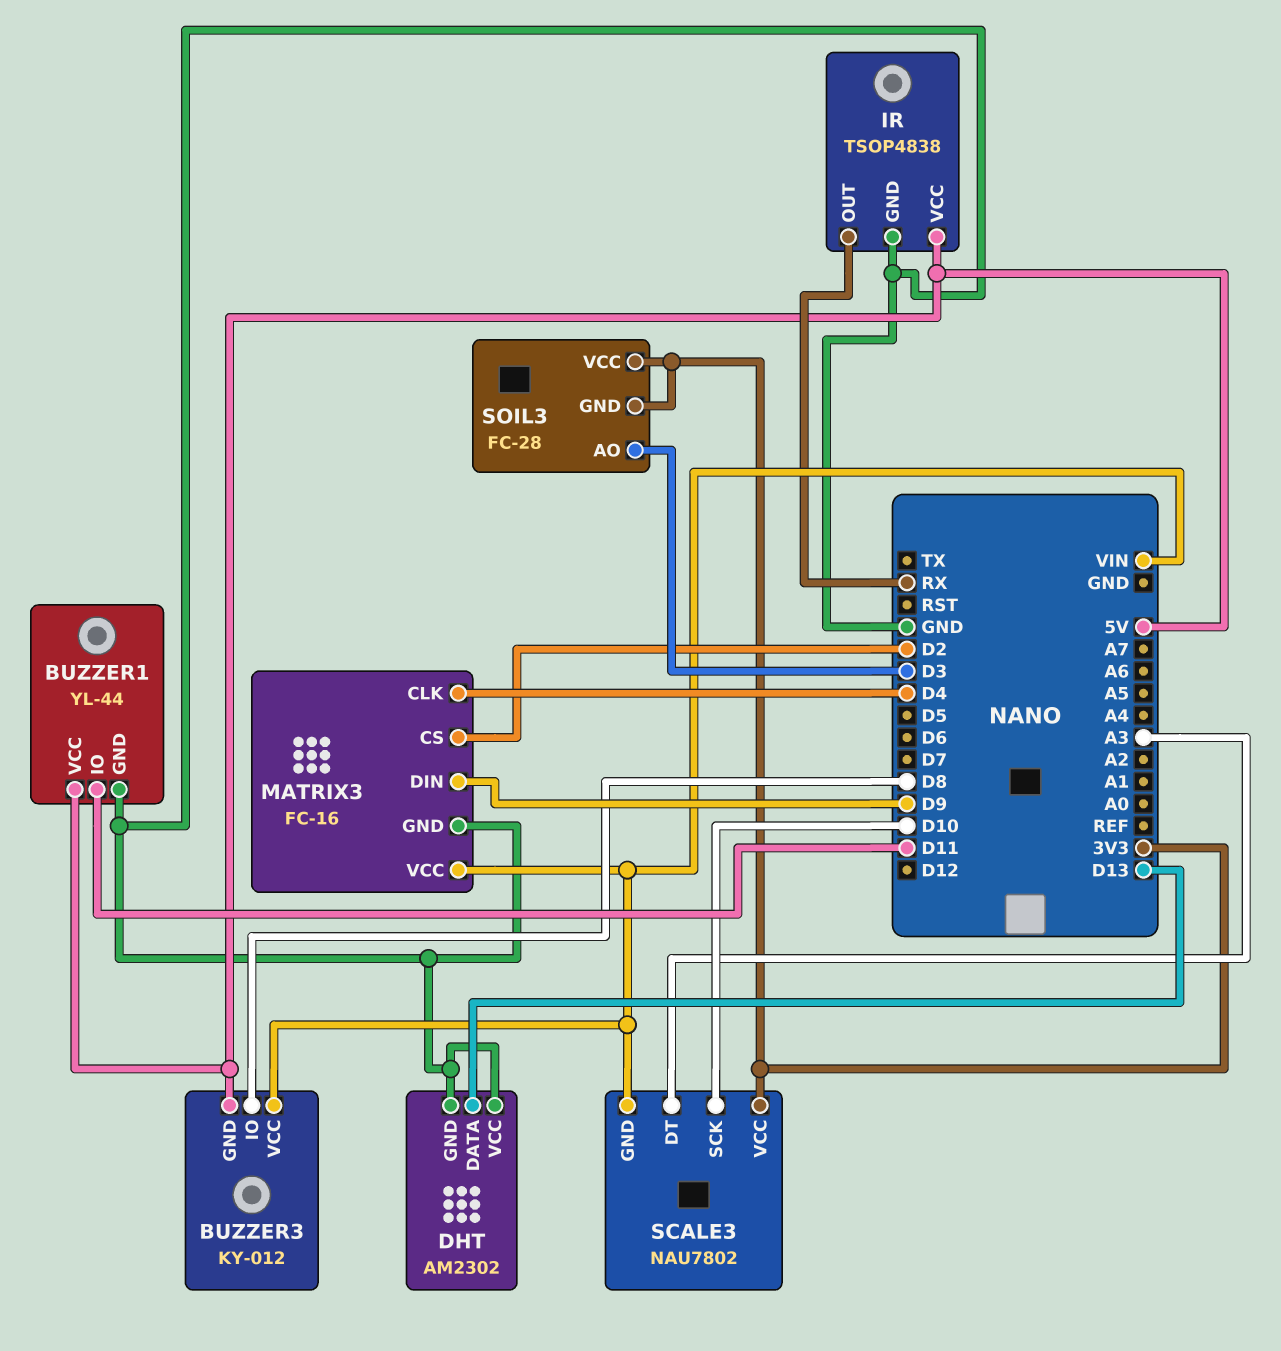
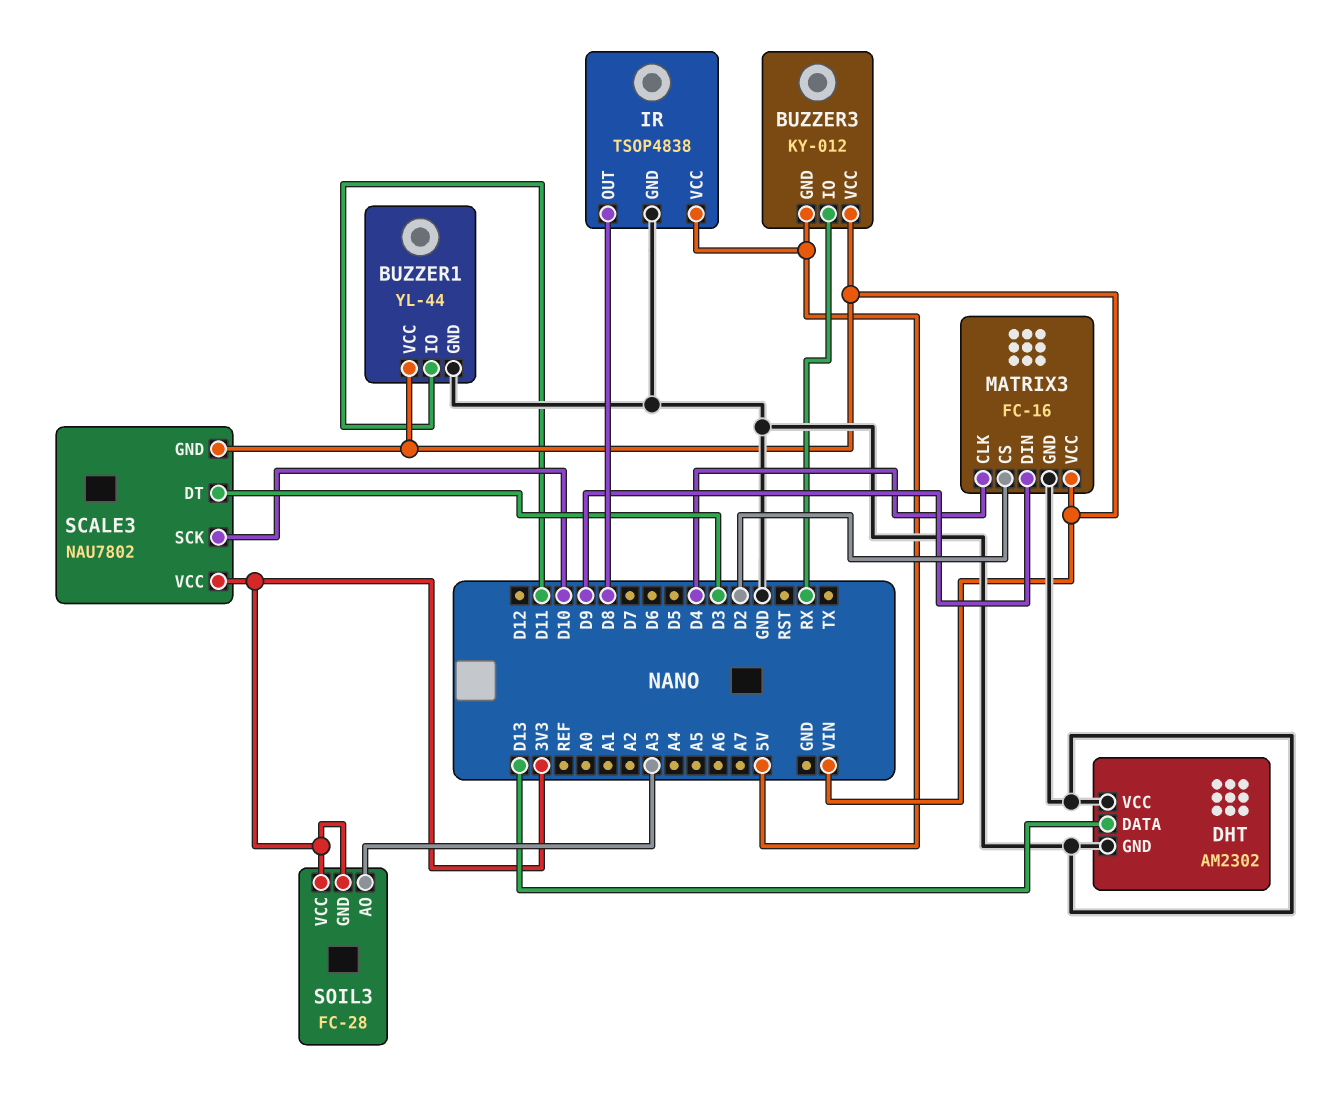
BUZZER1 pin VCC: 5V -> VIN
BUZZER3 pin IO: D8 -> RX
IR pin OUT: RX -> D8
SCALE3 pin DT: A3 -> D3
SOIL3 pin AO: D3 -> A3

